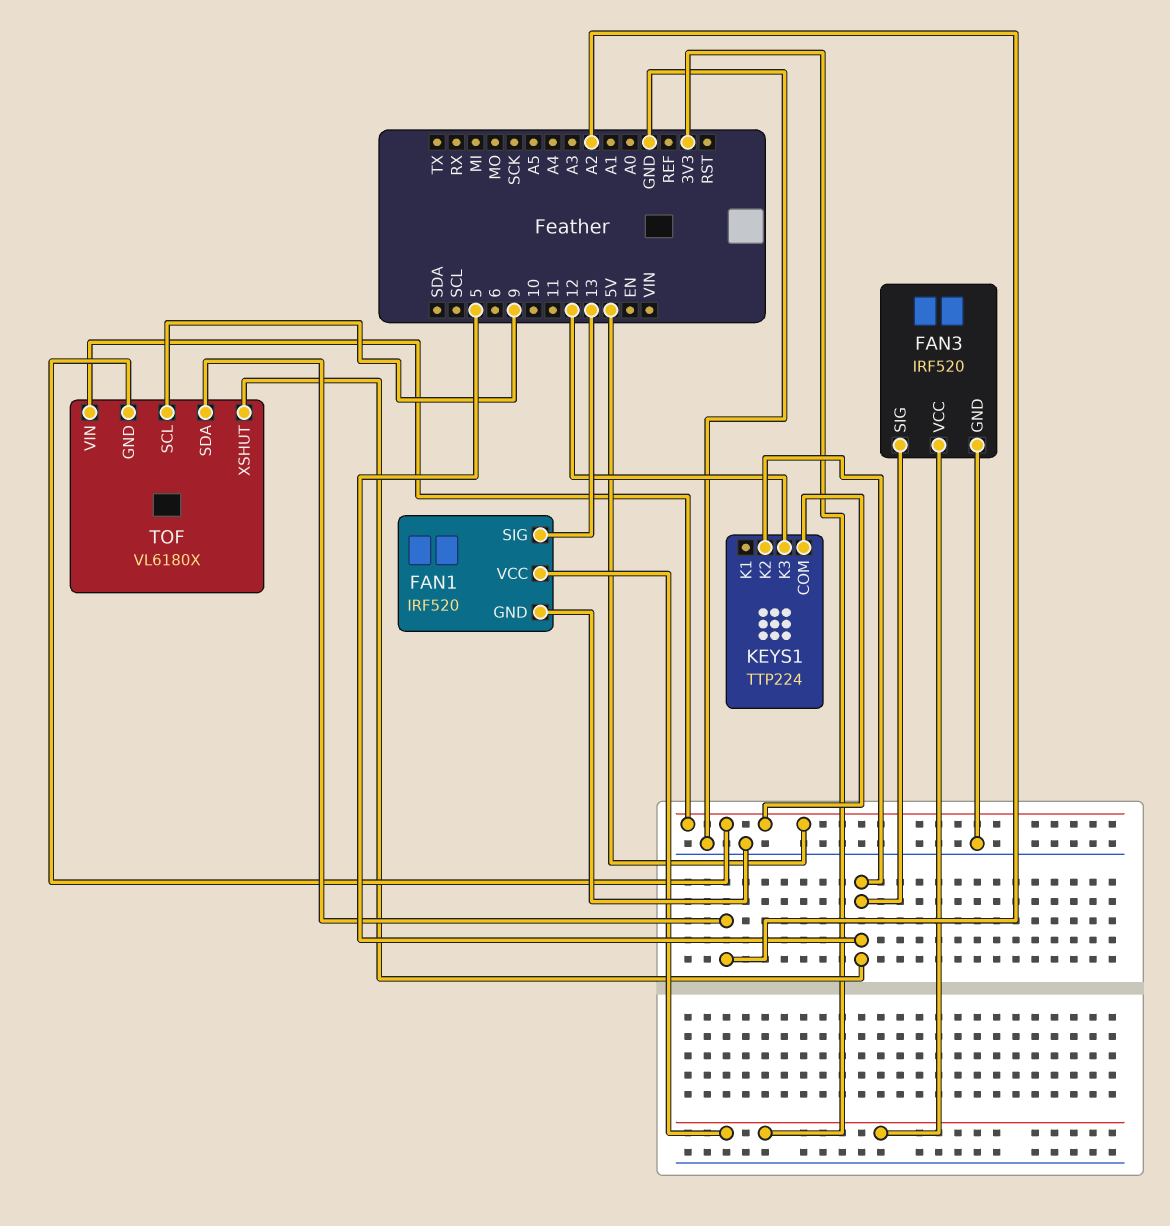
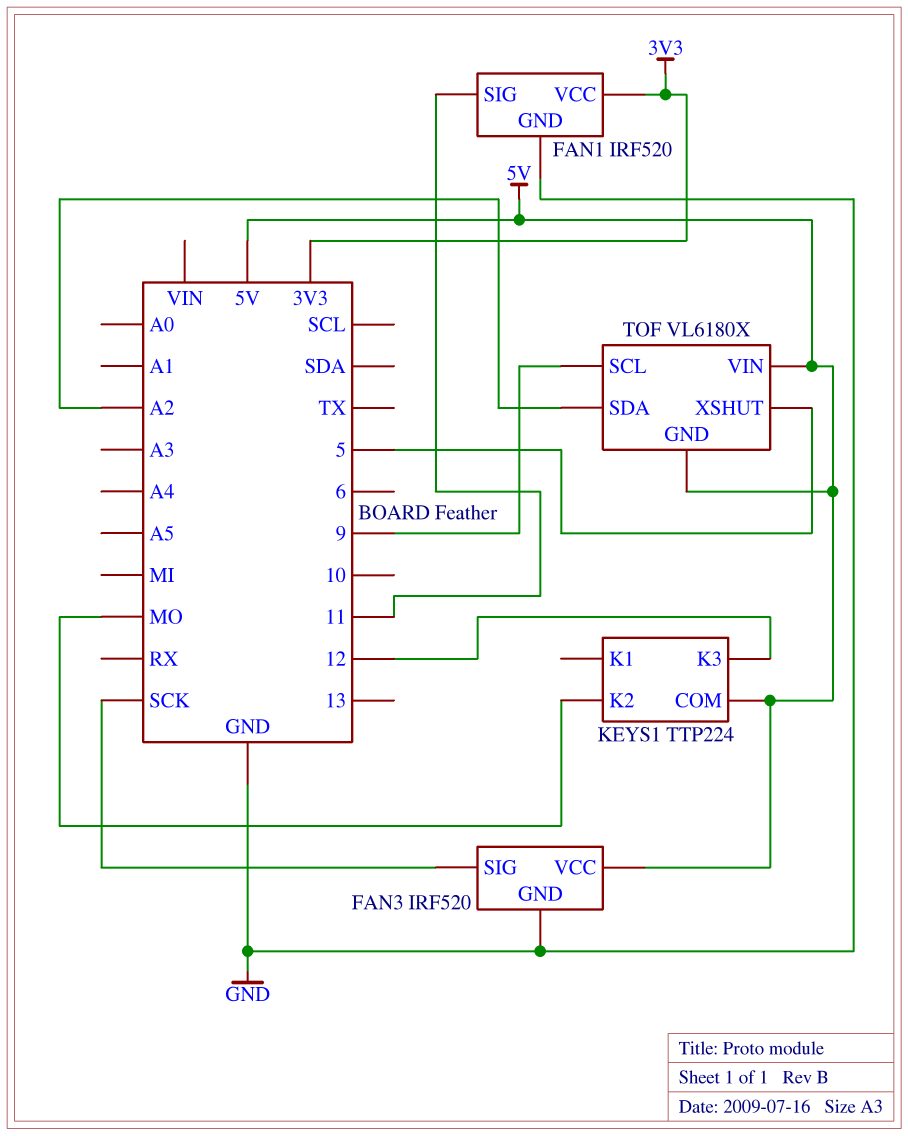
FAN1 pin SIG: 13 -> 11
FAN3 pin SIG: 5 -> SCK
FAN3 pin VCC: 3V3 -> 5V
KEYS1 pin K2: 5 -> MO

